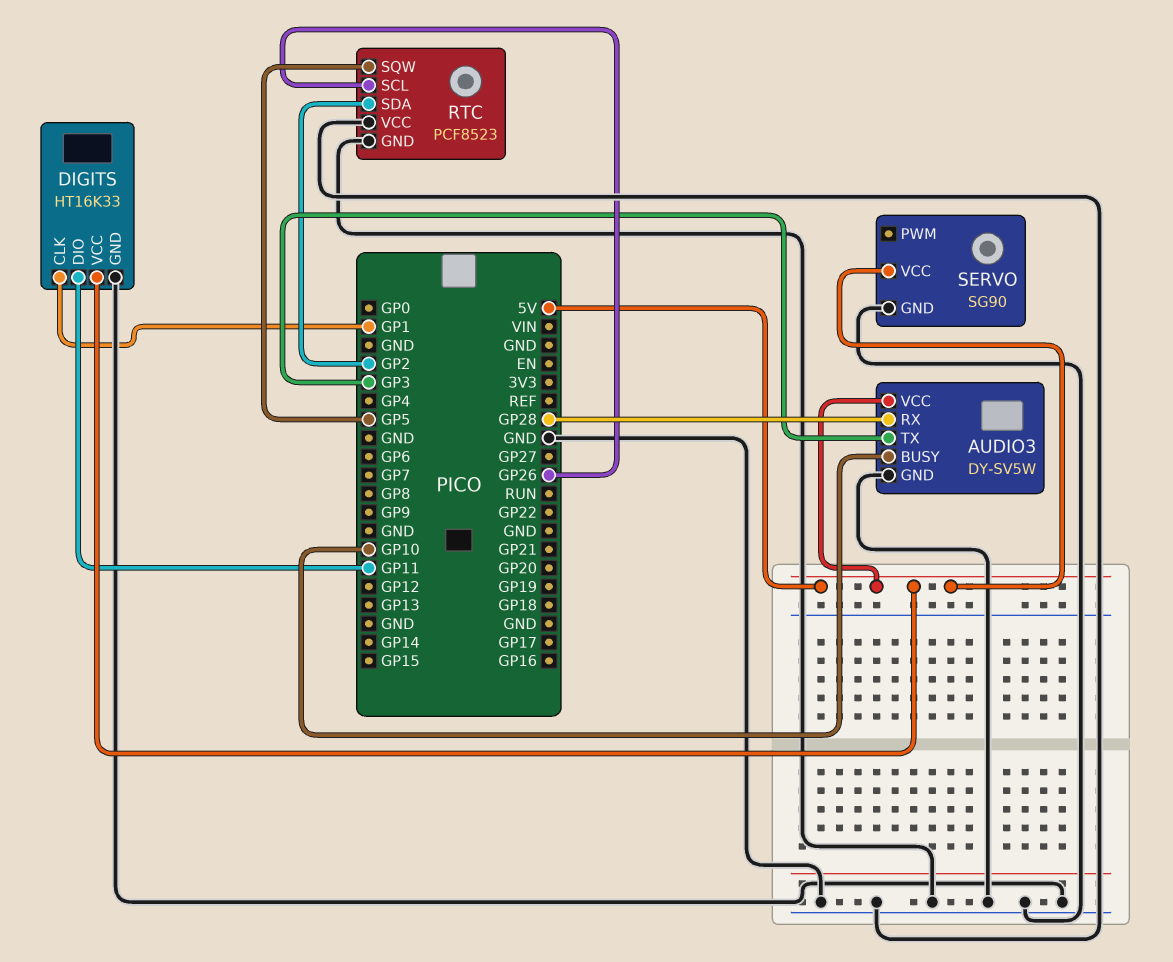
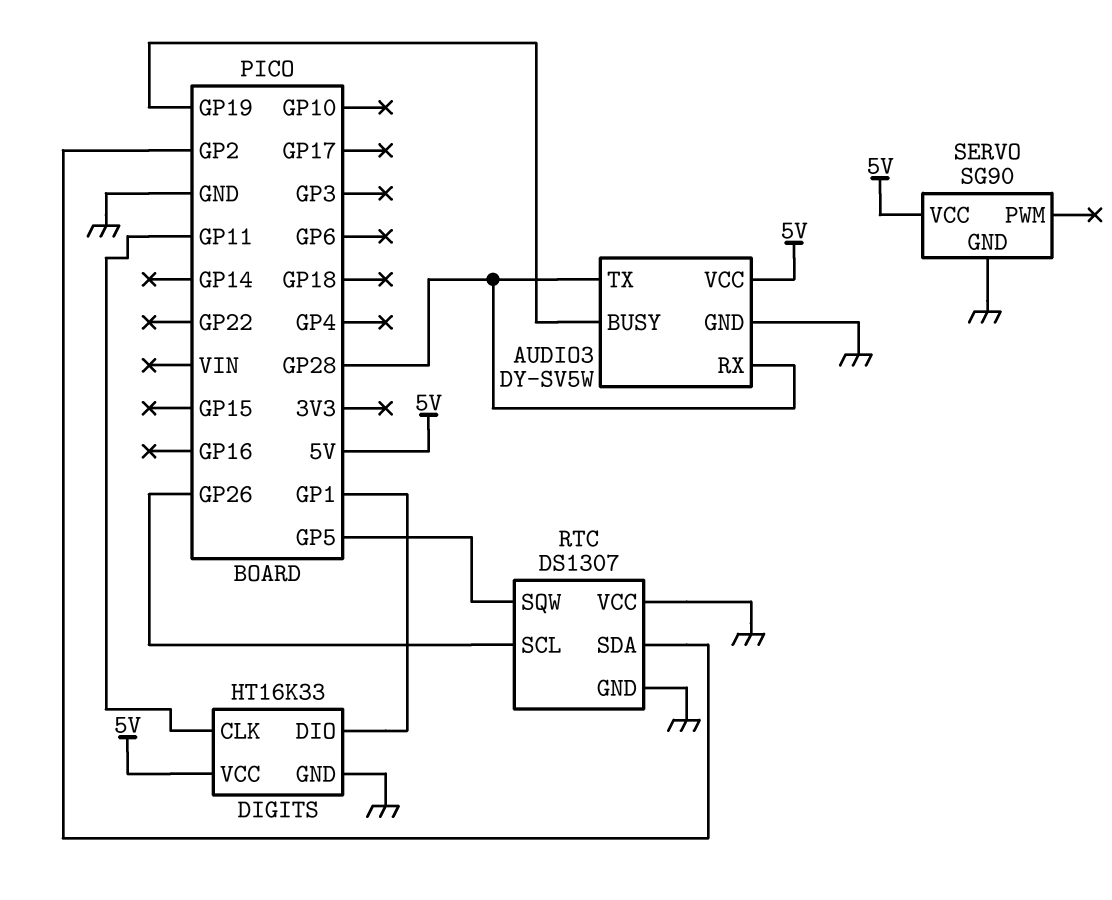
AUDIO3 pin BUSY: GP10 -> GP19
AUDIO3 pin TX: GP3 -> GP28
DIGITS pin CLK: GP1 -> GP11
DIGITS pin DIO: GP11 -> GP1
RTC: PCF8523 -> DS1307

